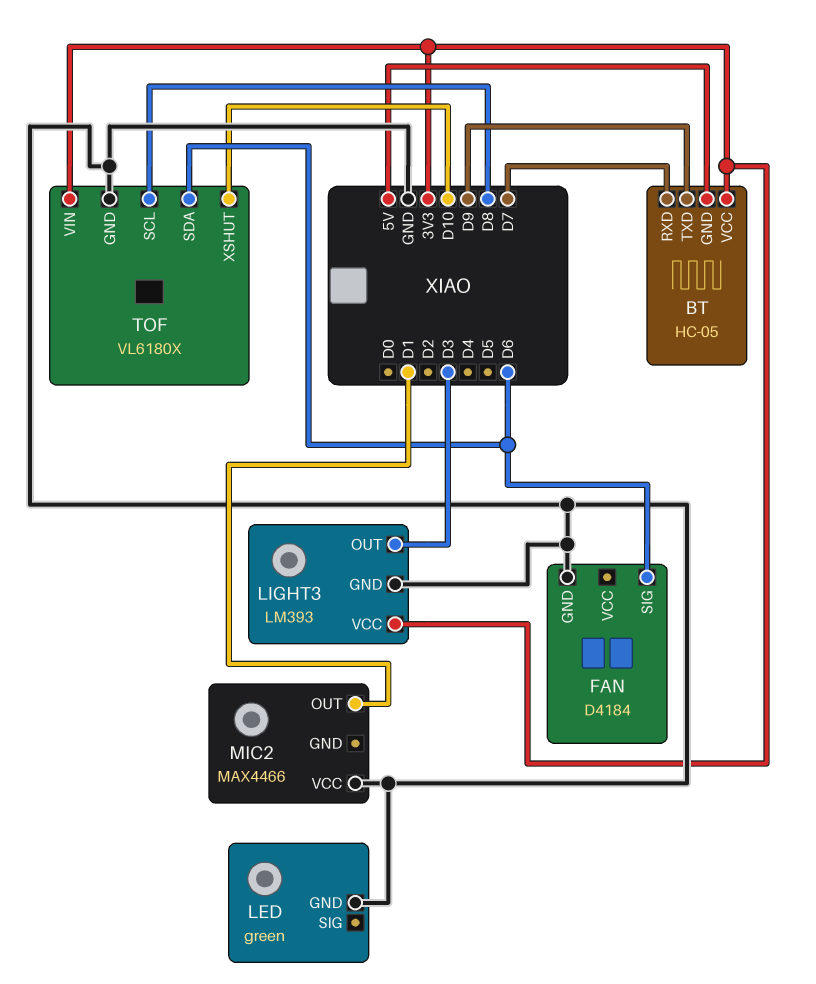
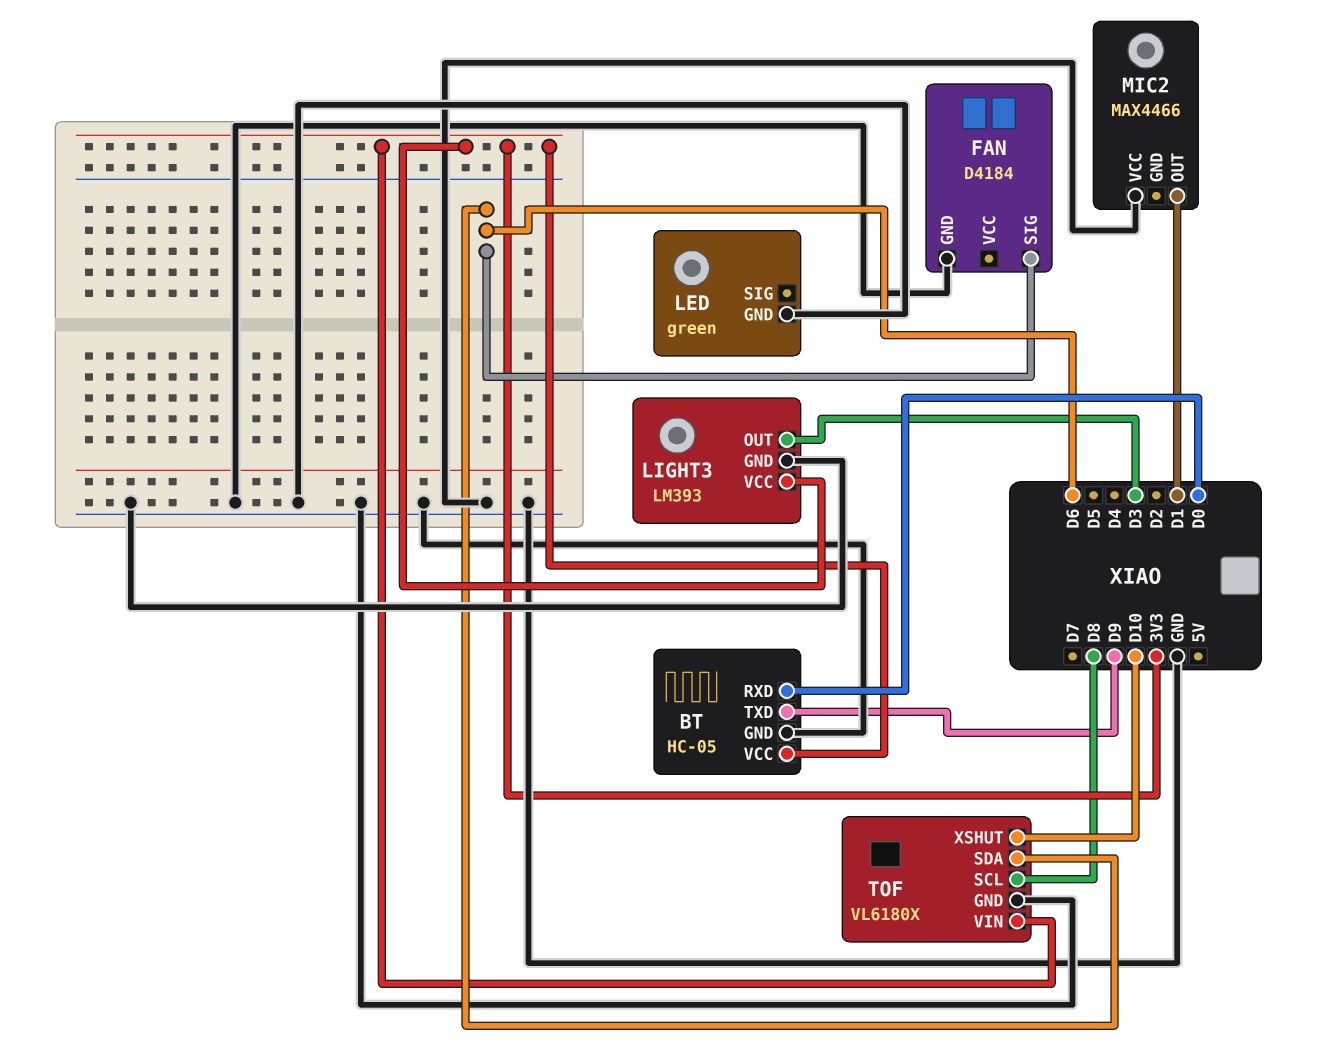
BT pin GND: 5V -> GND
BT pin RXD: D7 -> D0

